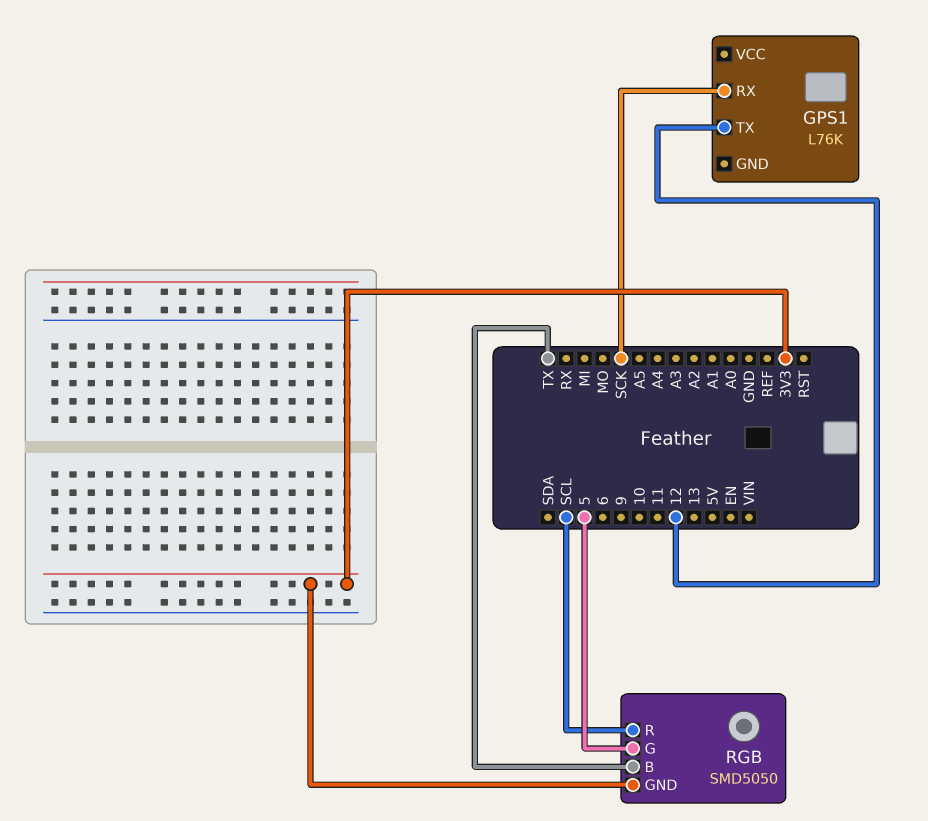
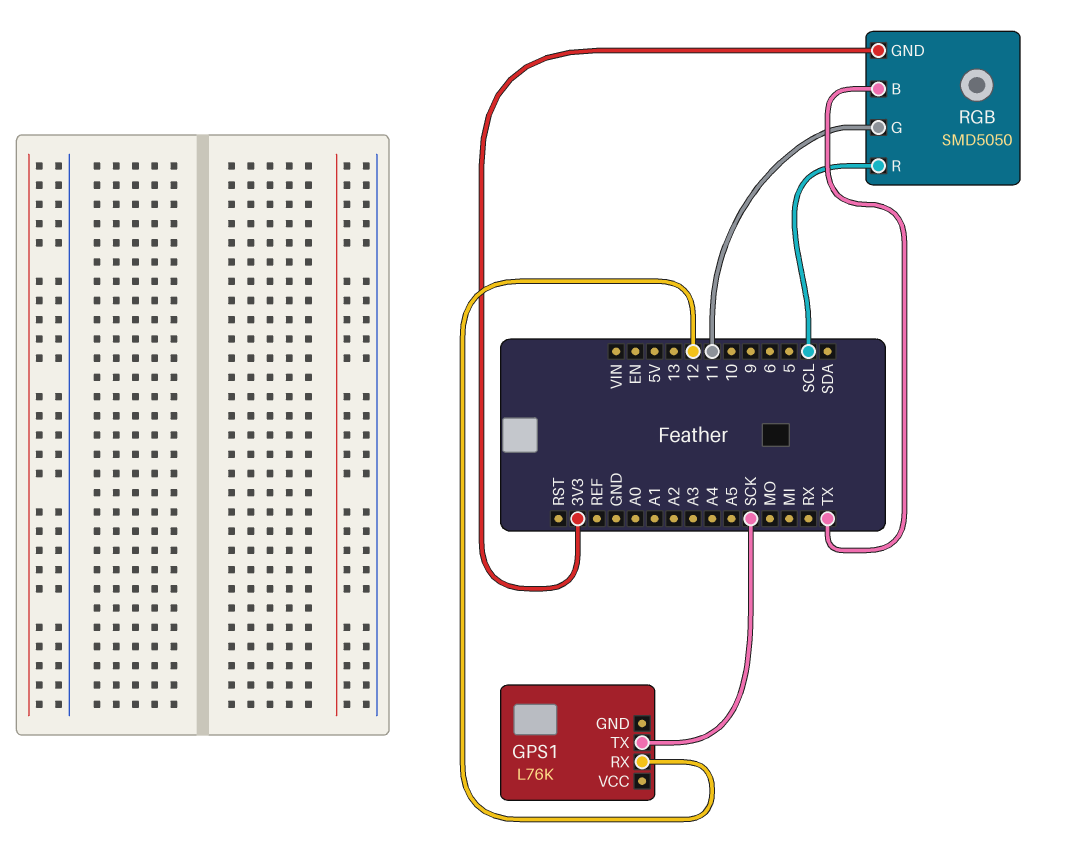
GPS1 pin RX: SCK -> 12
GPS1 pin TX: 12 -> SCK
RGB pin G: 5 -> 11

